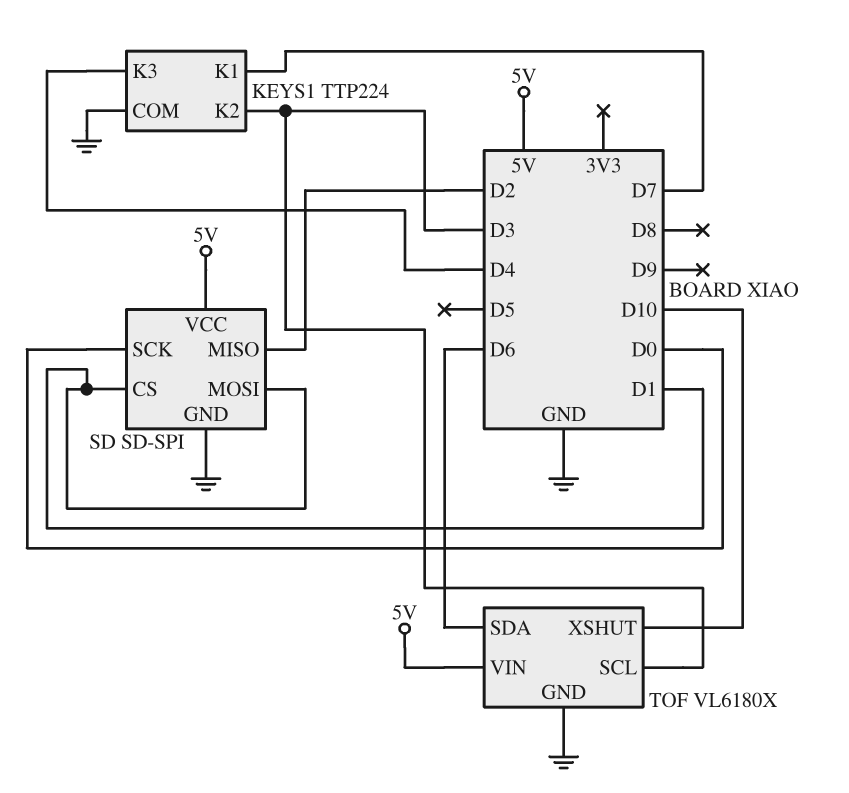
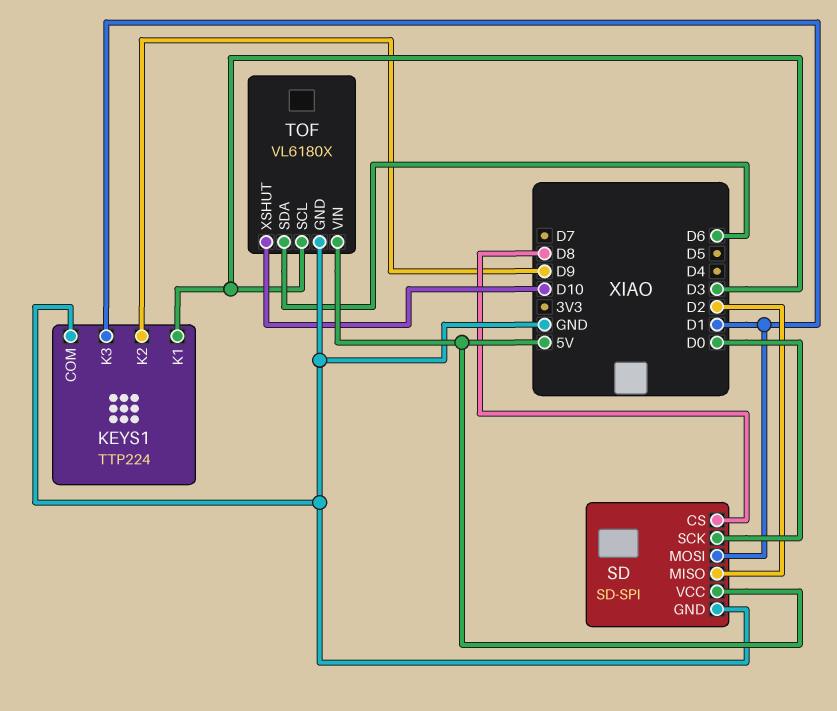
KEYS1 pin K1: D7 -> D3
KEYS1 pin K2: D3 -> D9
KEYS1 pin K3: D4 -> D1
SD pin CS: D1 -> D8

